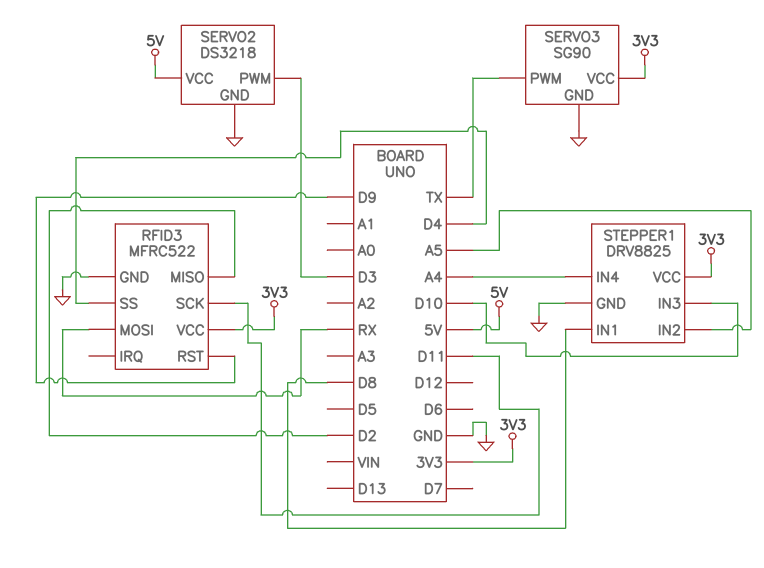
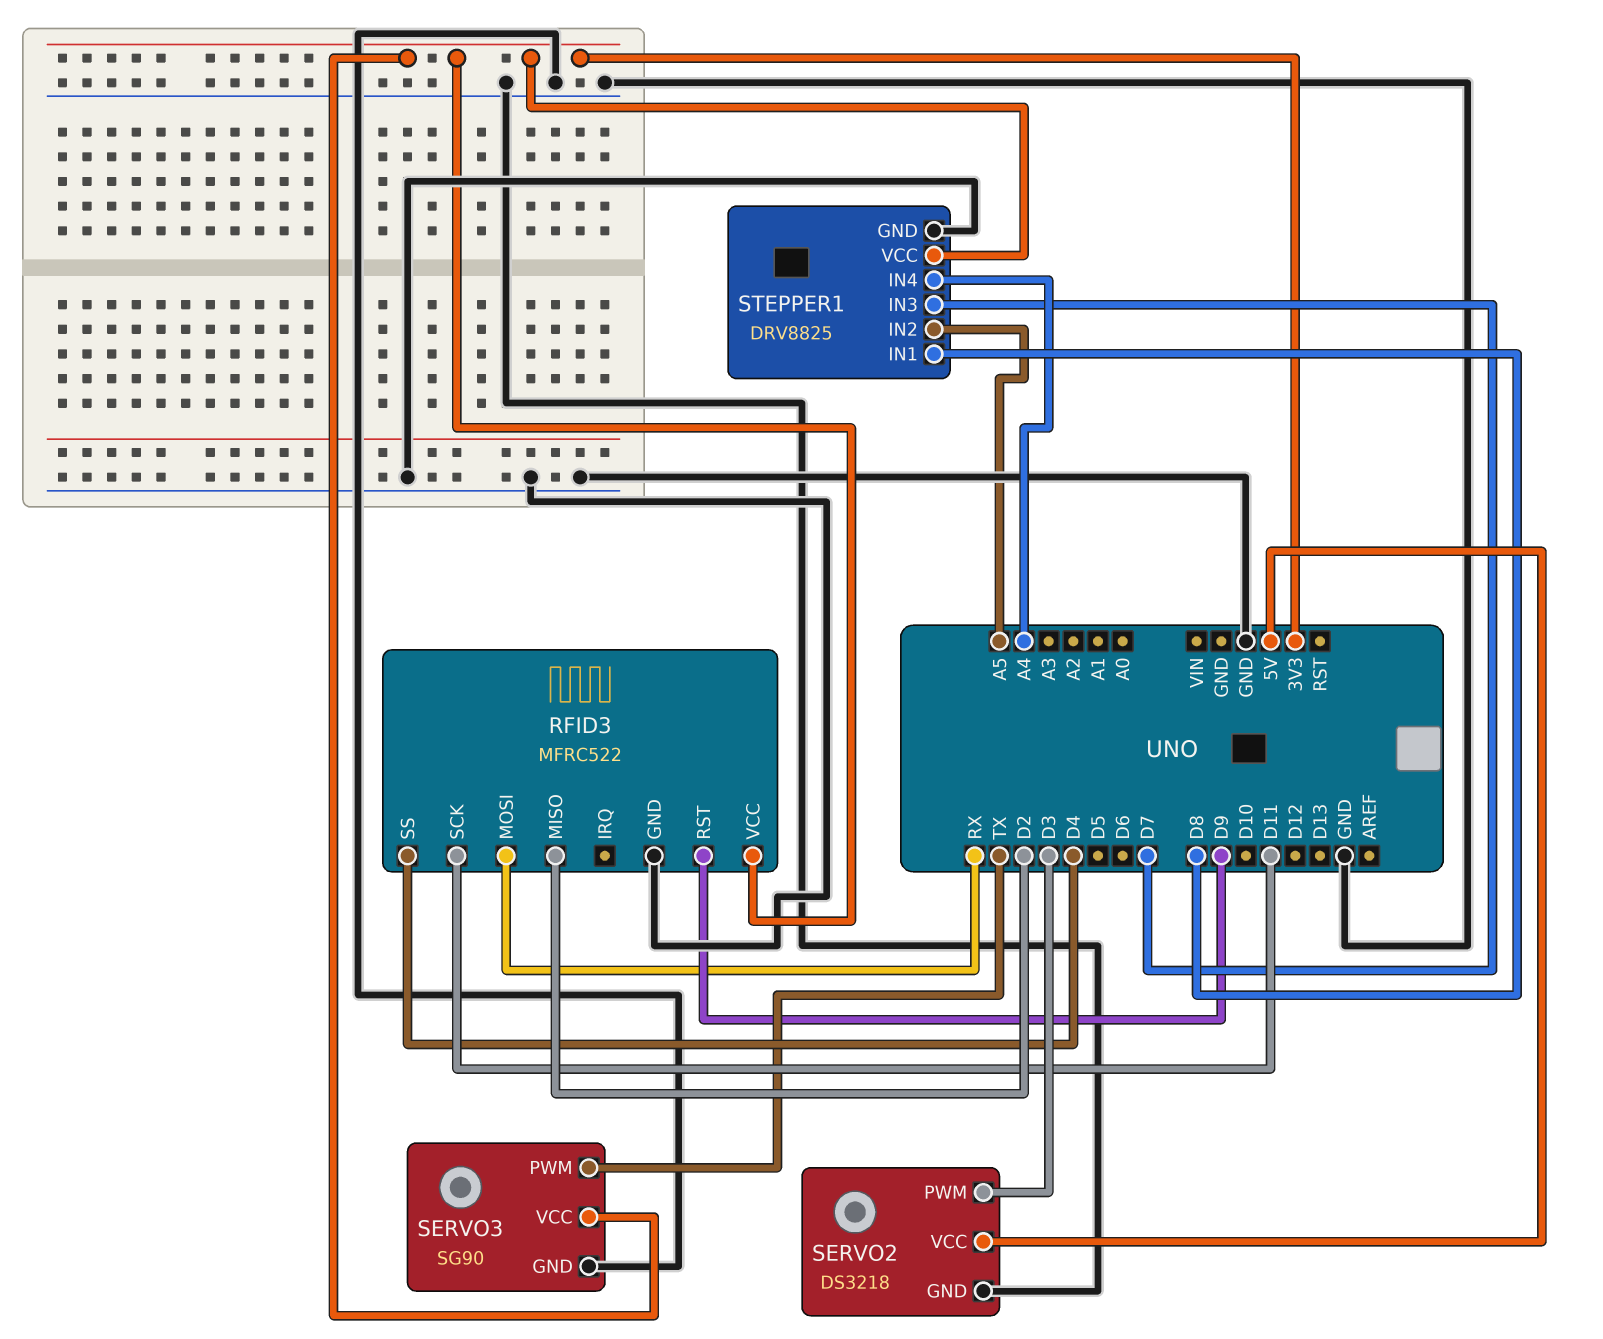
STEPPER1 pin IN3: D10 -> D7

